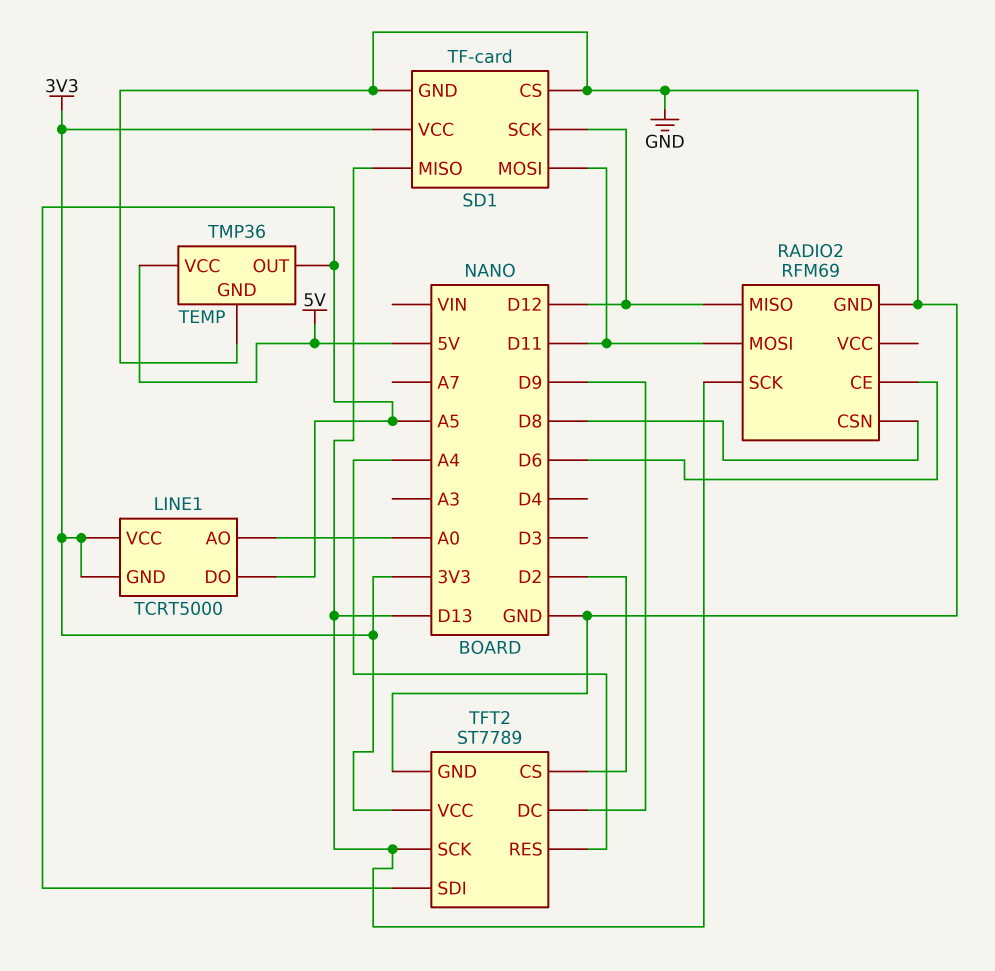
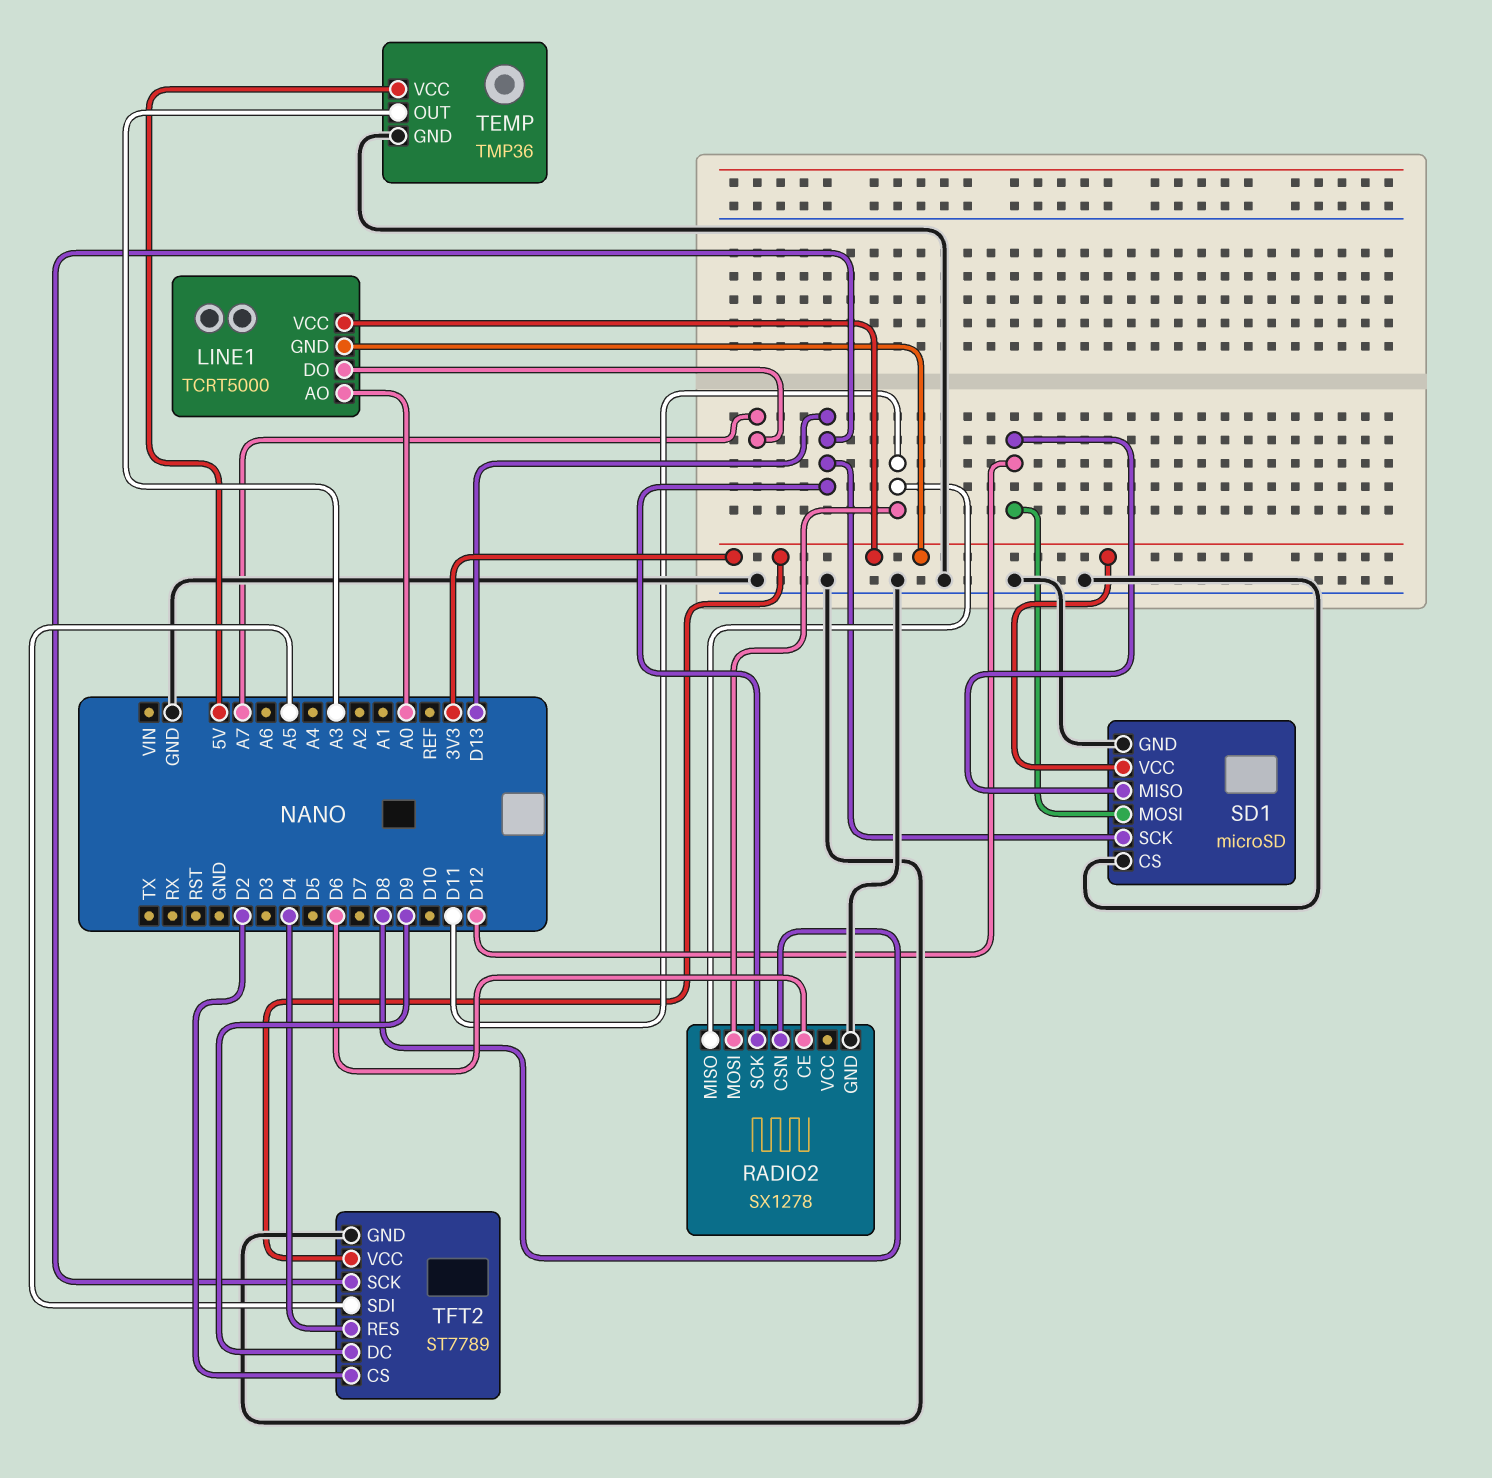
LINE1 pin DO: A5 -> A7
RADIO2: RFM69 -> SX1278
RADIO2 pin MISO: D12 -> D11
SD1: TF-card -> microSD
SD1 pin MISO: D13 -> D12
SD1 pin MOSI: D11 -> D12
SD1 pin SCK: D12 -> D13
TEMP pin OUT: A5 -> A3
TFT2 pin RES: A4 -> D4

